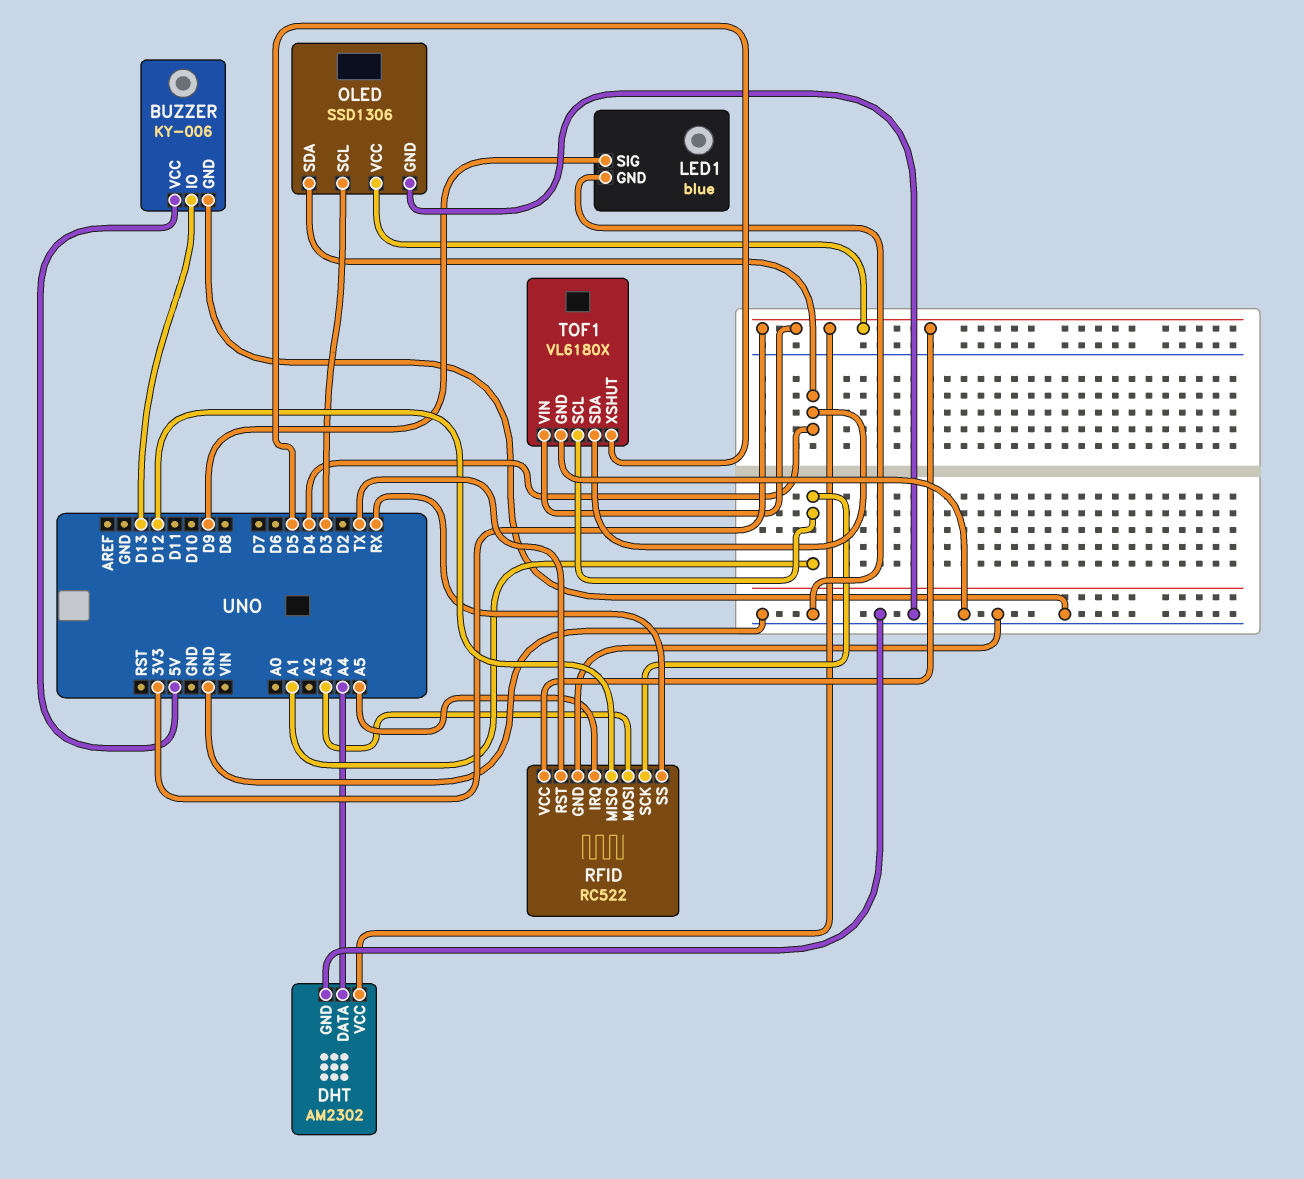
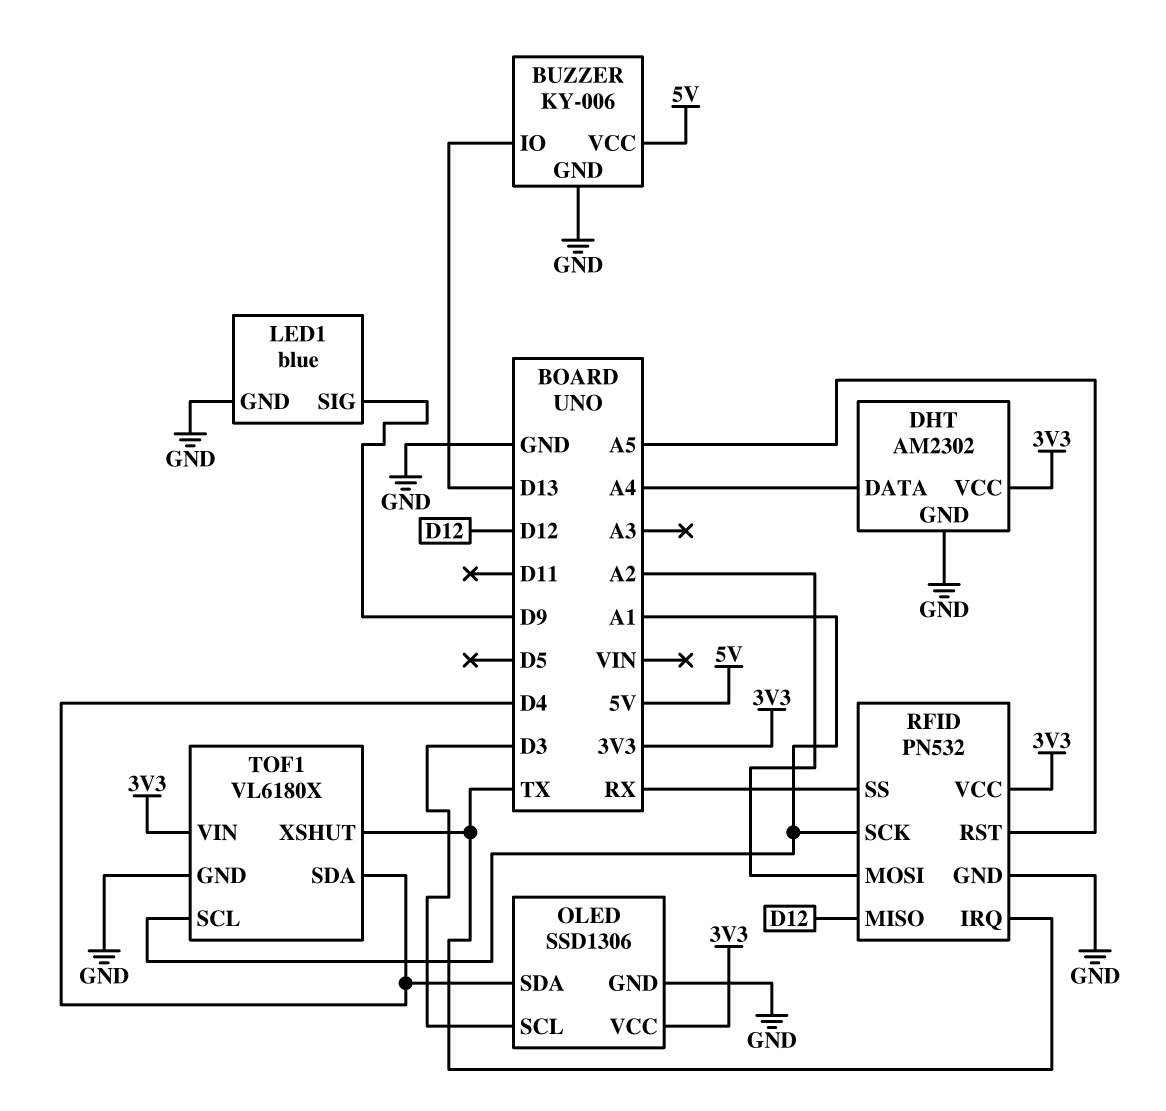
RFID: RC522 -> PN532
RFID pin IRQ: A5 -> TX
RFID pin MOSI: A3 -> A2
RFID pin RST: TX -> A5
TOF1 pin XSHUT: D5 -> TX

